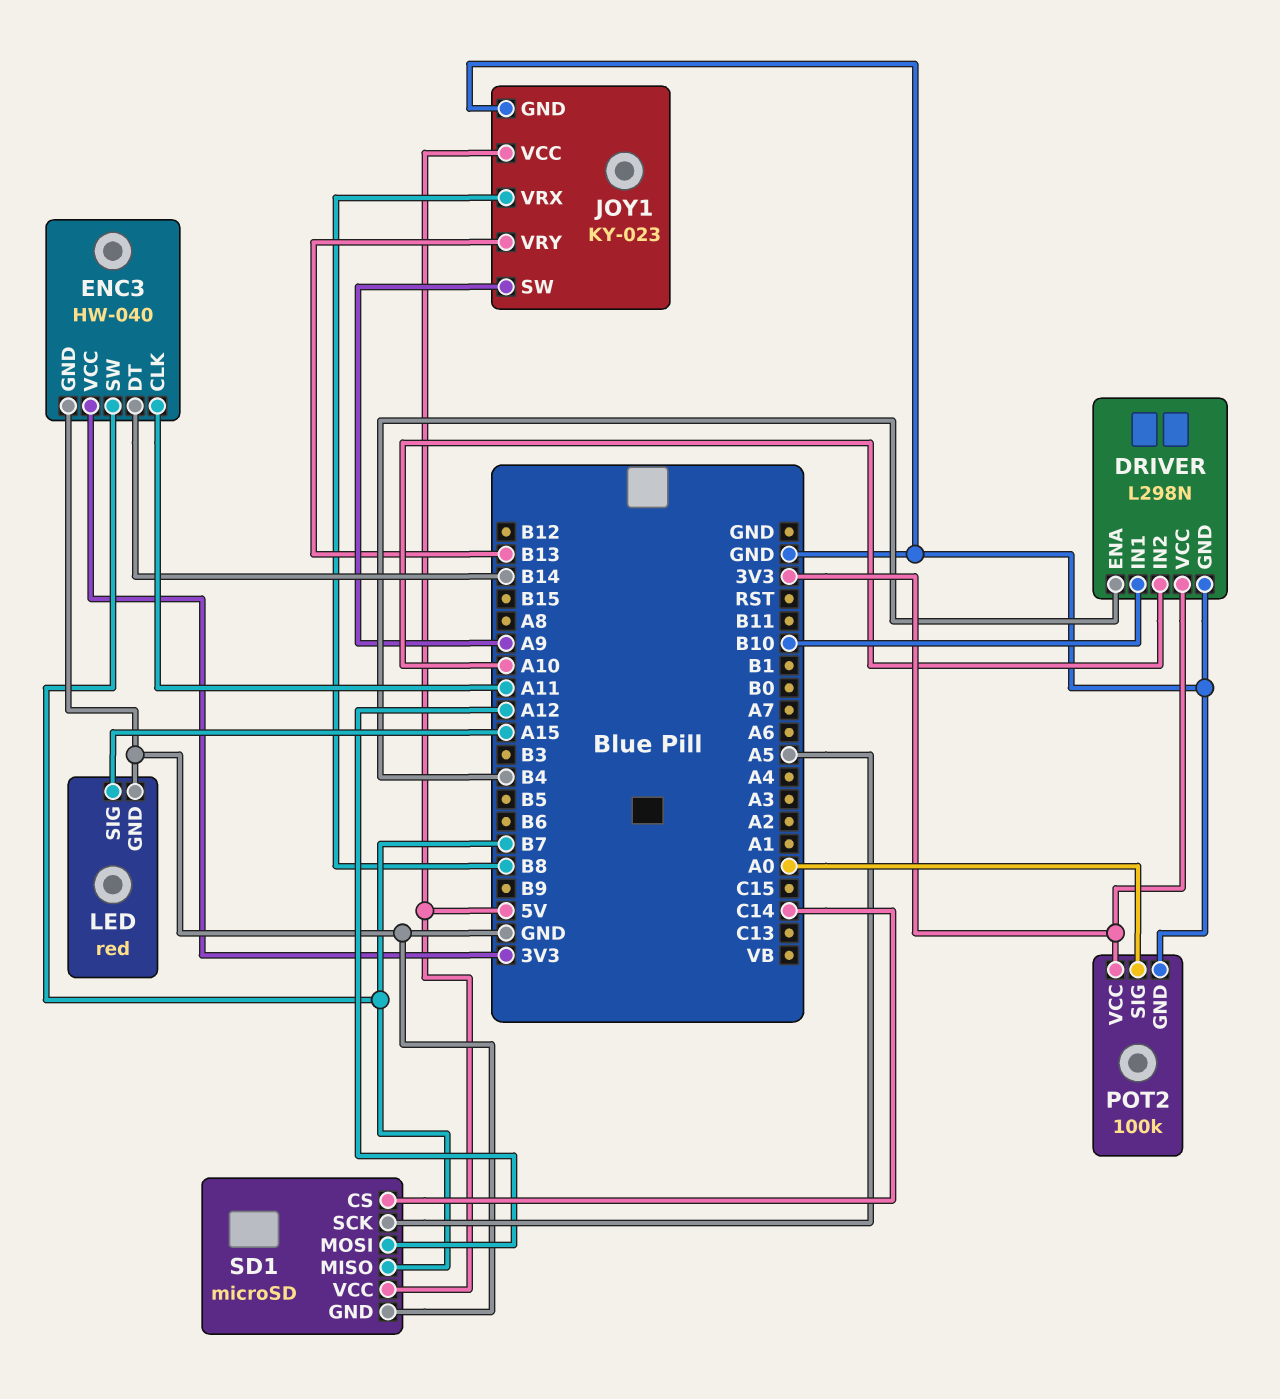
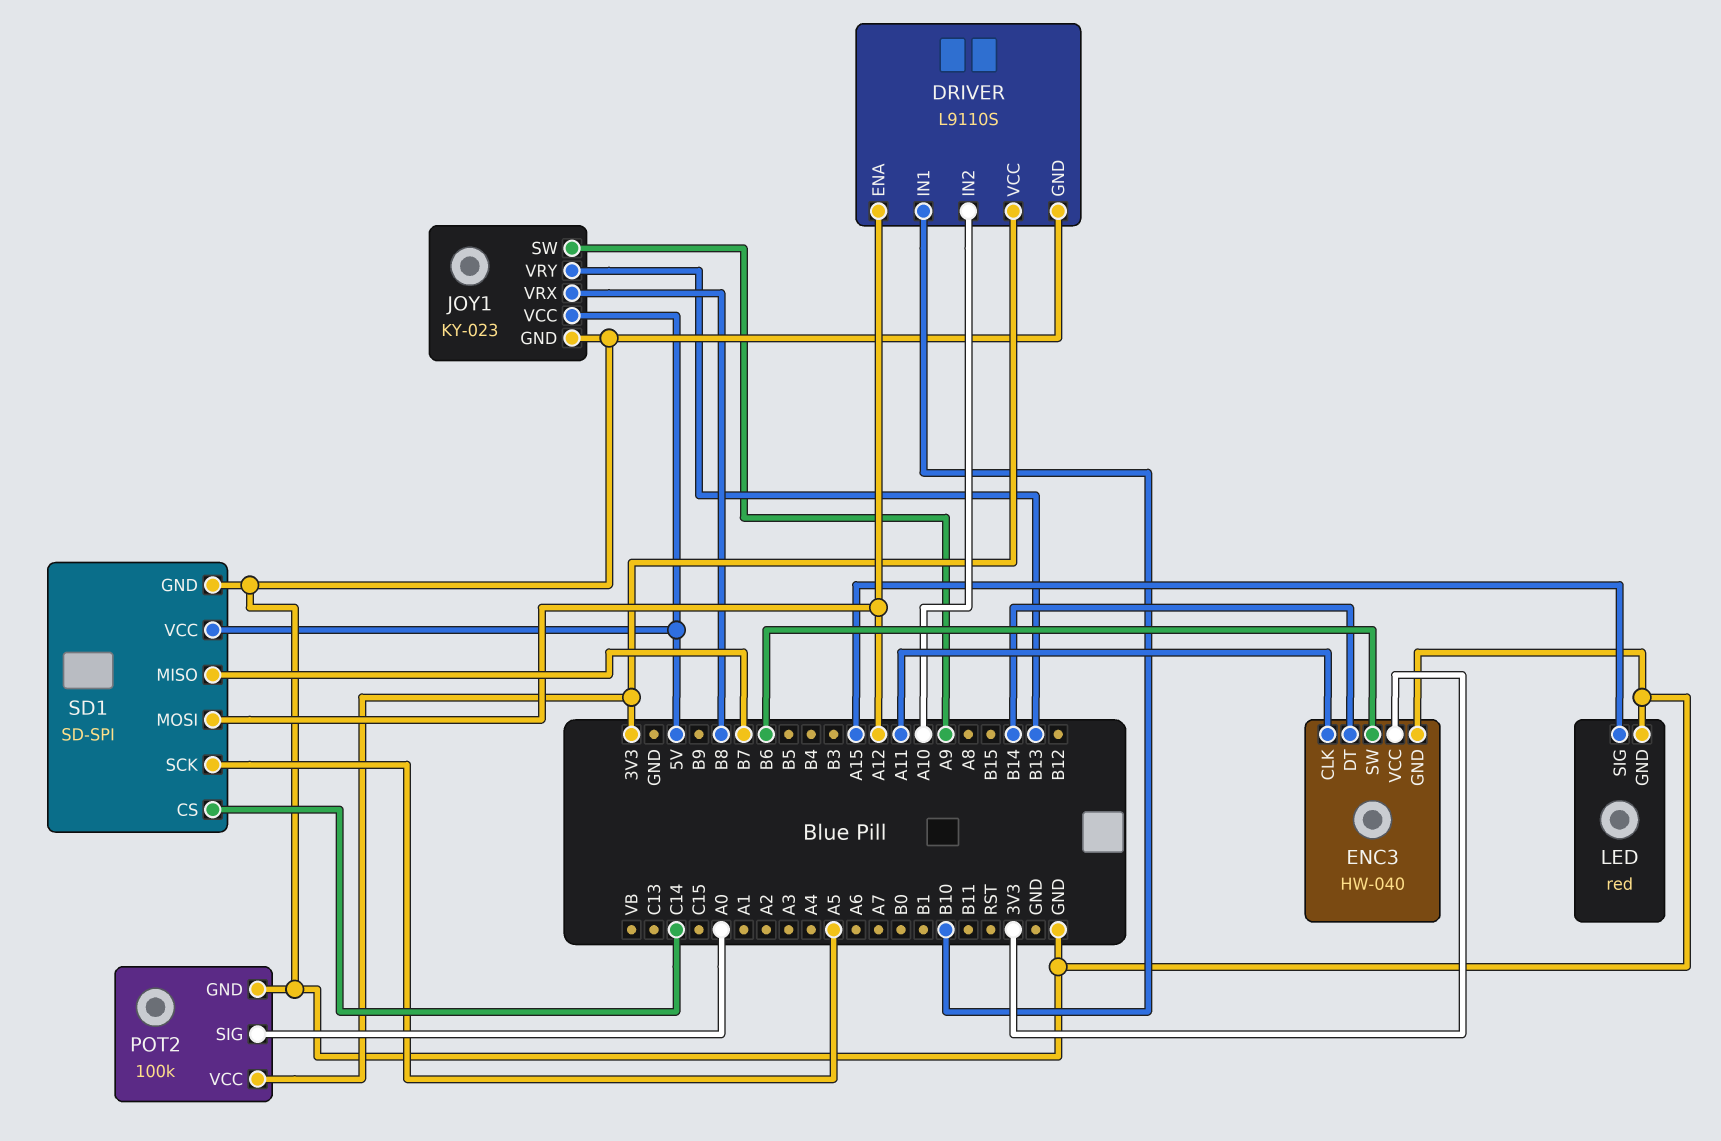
DRIVER: L298N -> L9110S
DRIVER pin ENA: B4 -> A12
ENC3 pin SW: B7 -> B6
SD1: microSD -> SD-SPI

